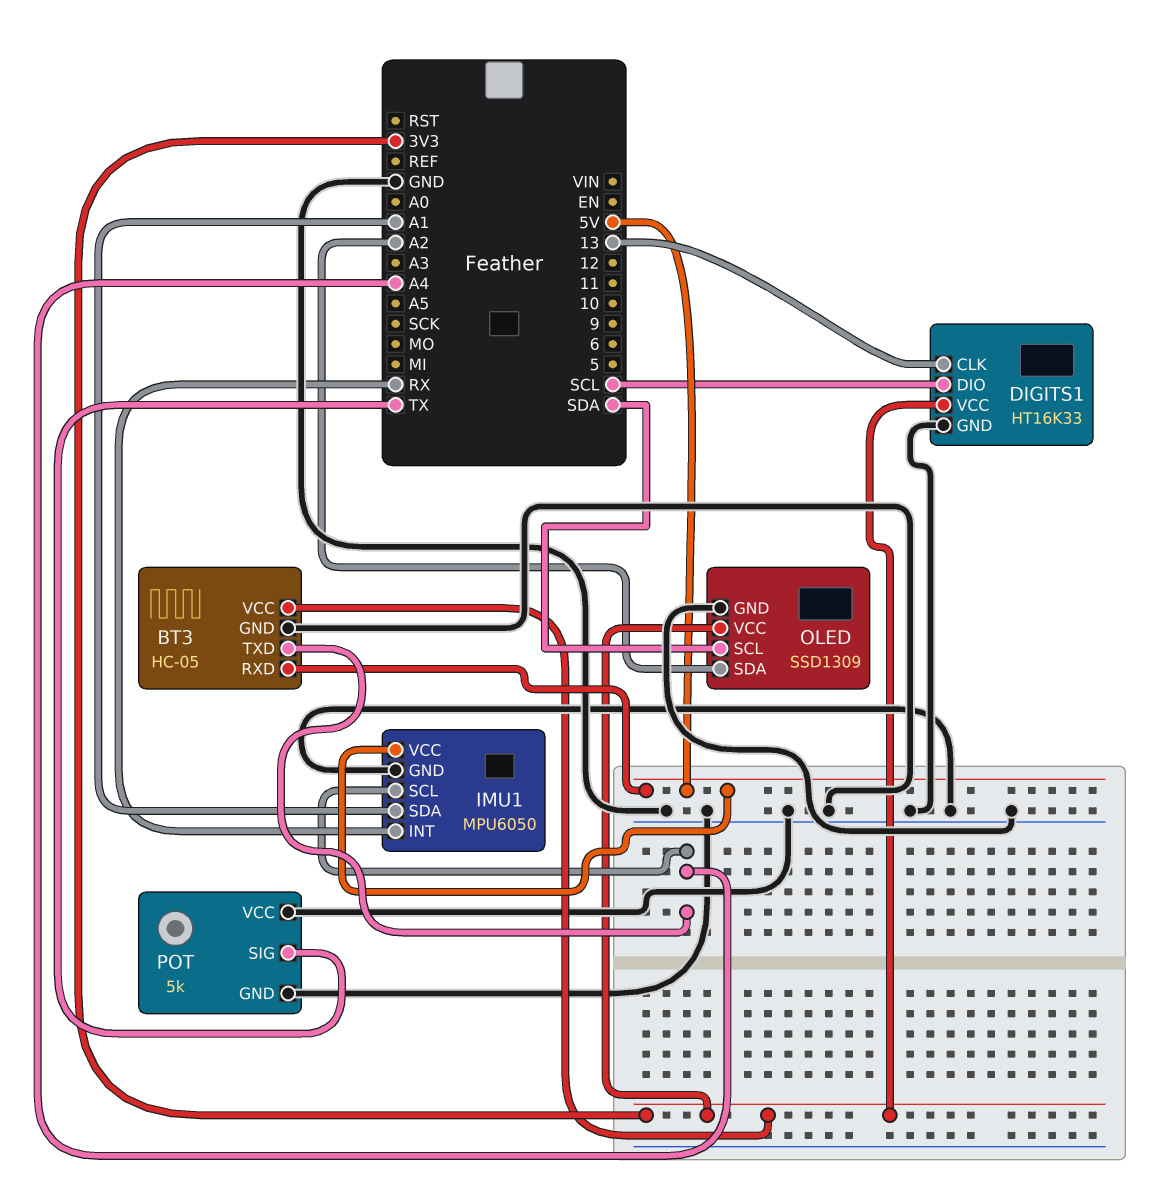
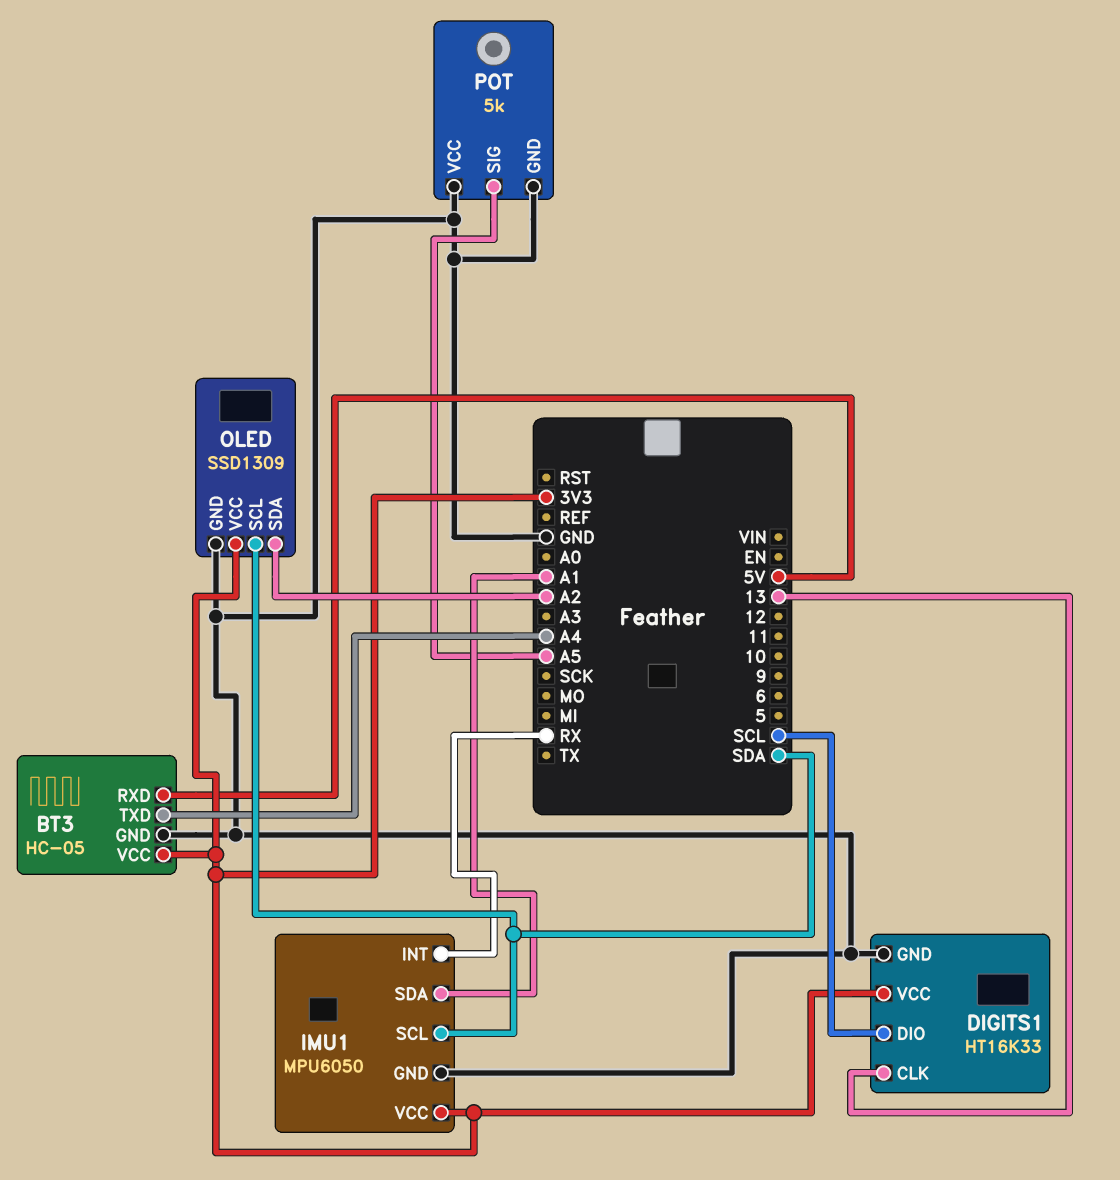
IMU1 pin SCL: A4 -> SDA
IMU1 pin VCC: 5V -> 3V3
POT pin SIG: TX -> A5

